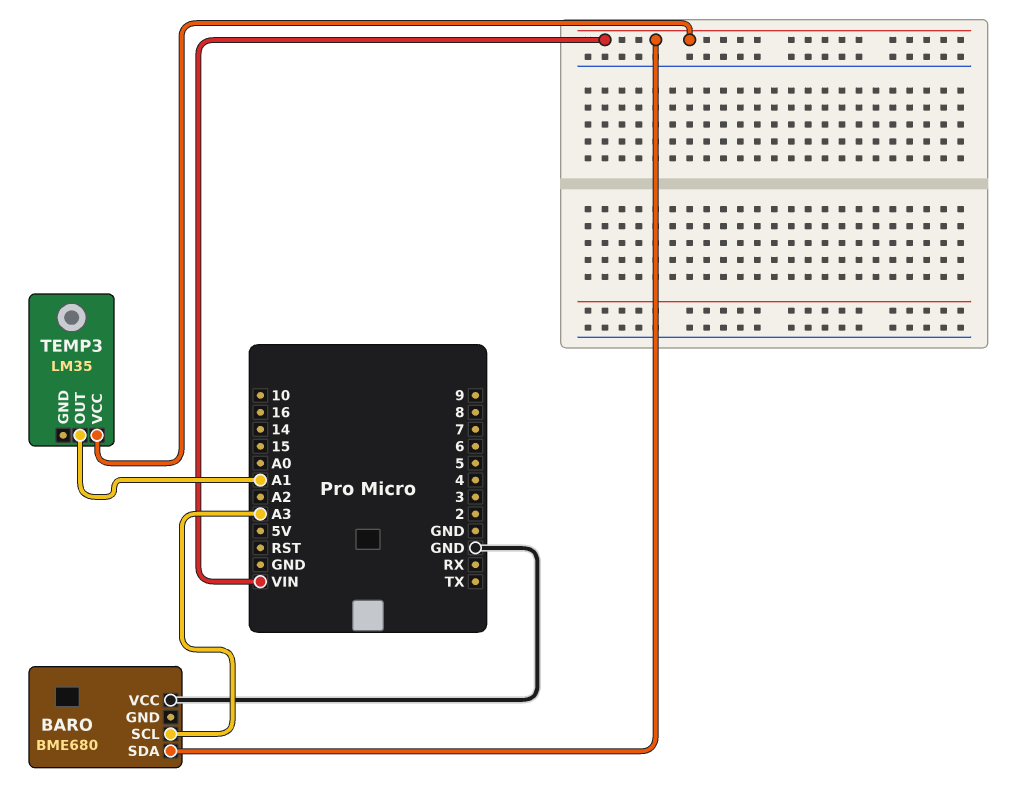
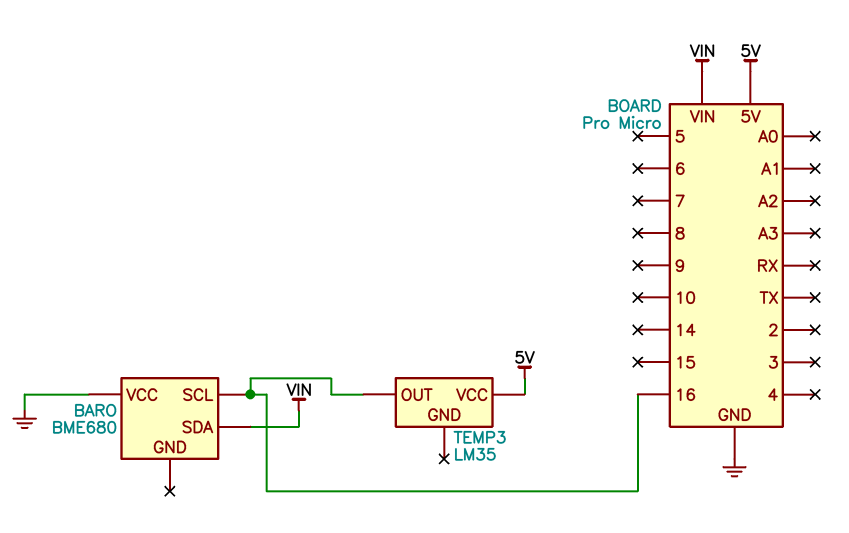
BARO pin SCL: A3 -> 16
TEMP3 pin OUT: A1 -> 16
TEMP3 pin VCC: VIN -> 5V

